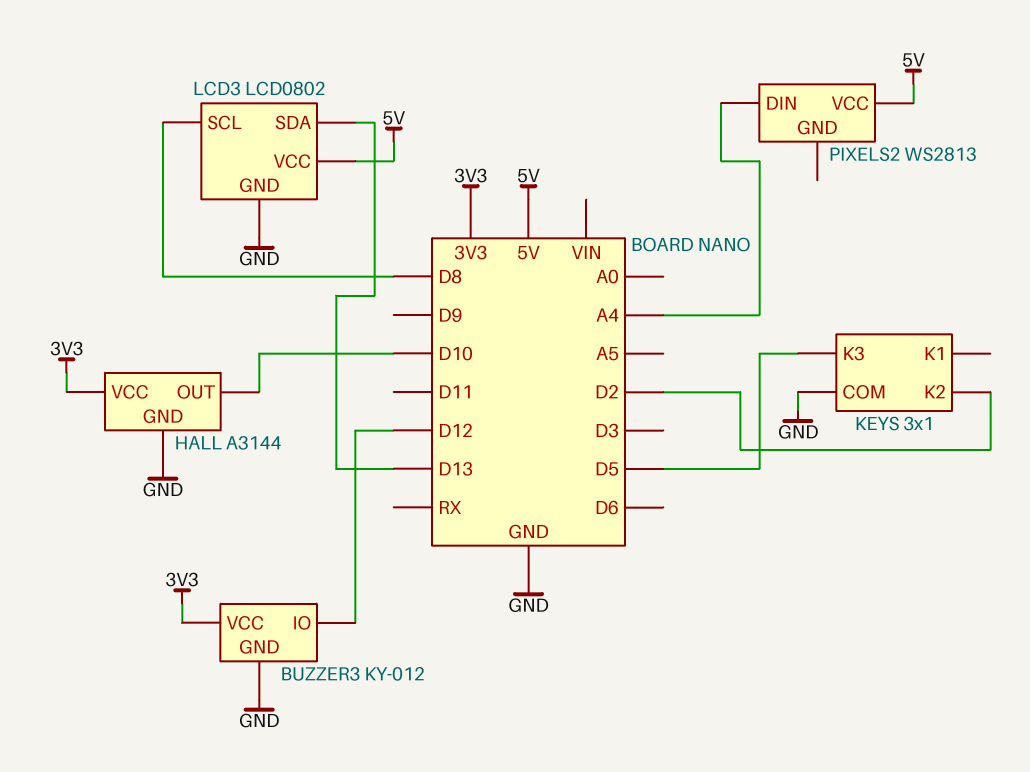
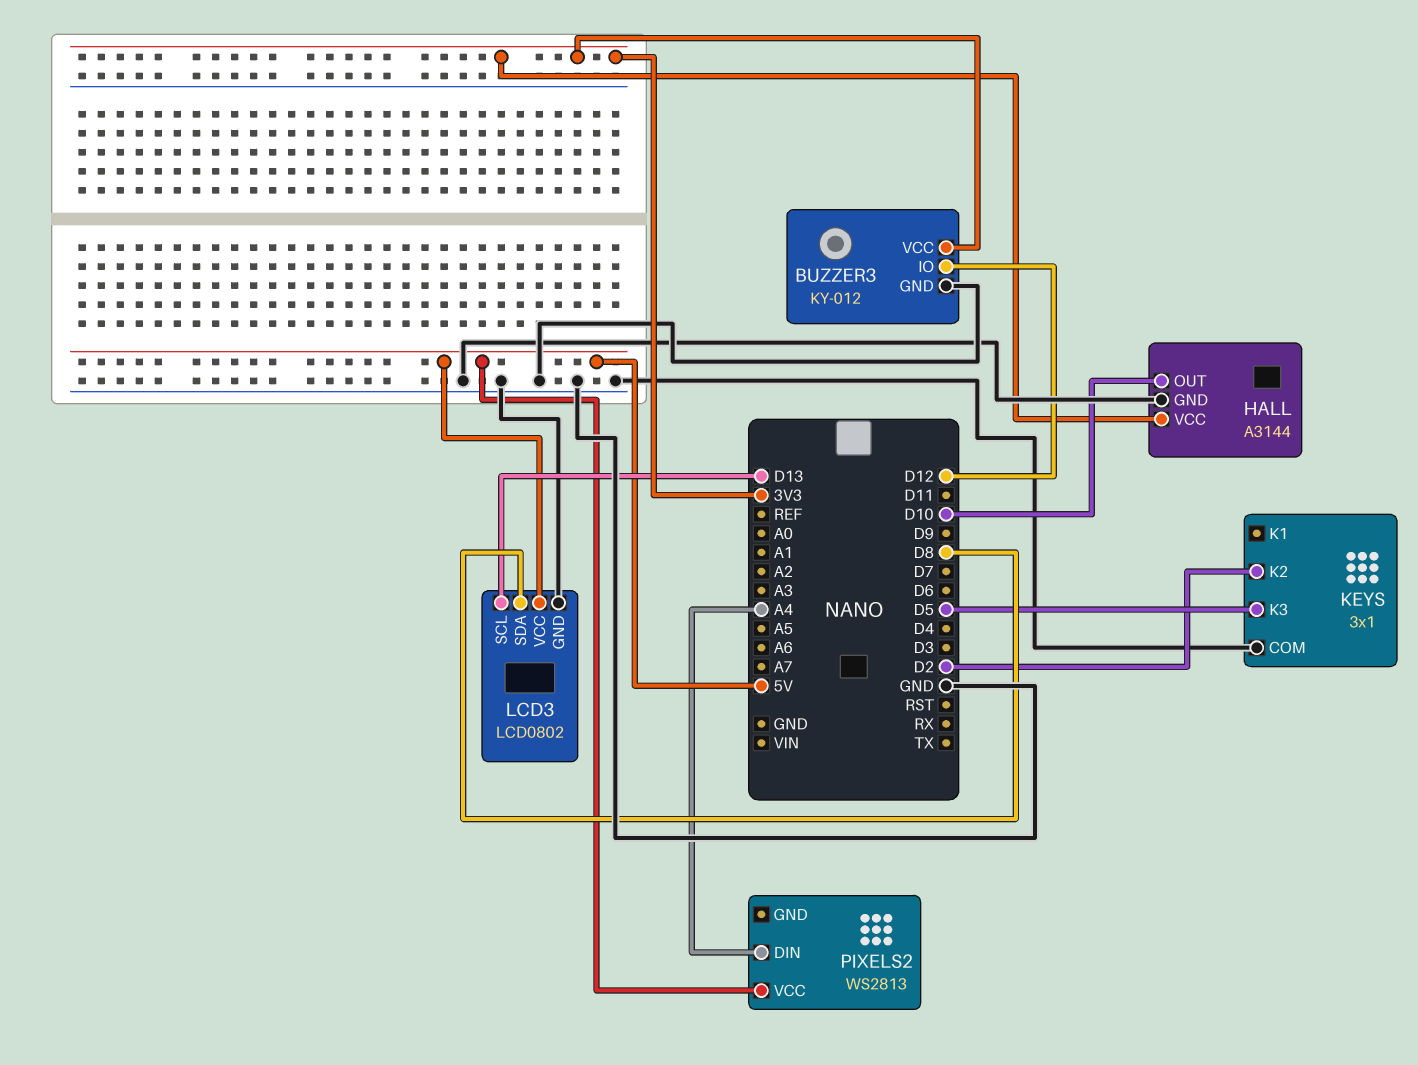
LCD3 pin SCL: D8 -> D13
LCD3 pin SDA: D13 -> D8

